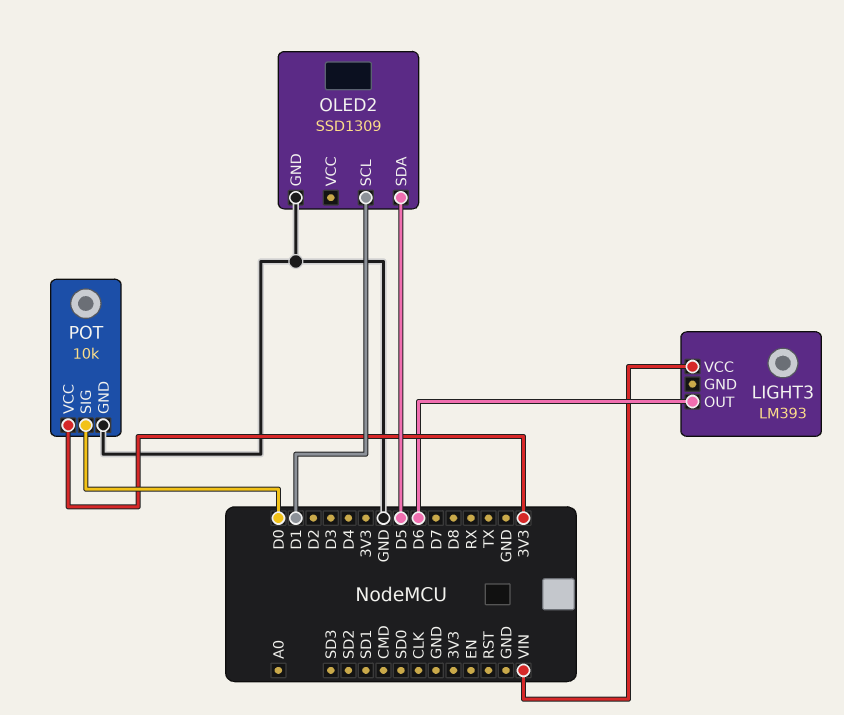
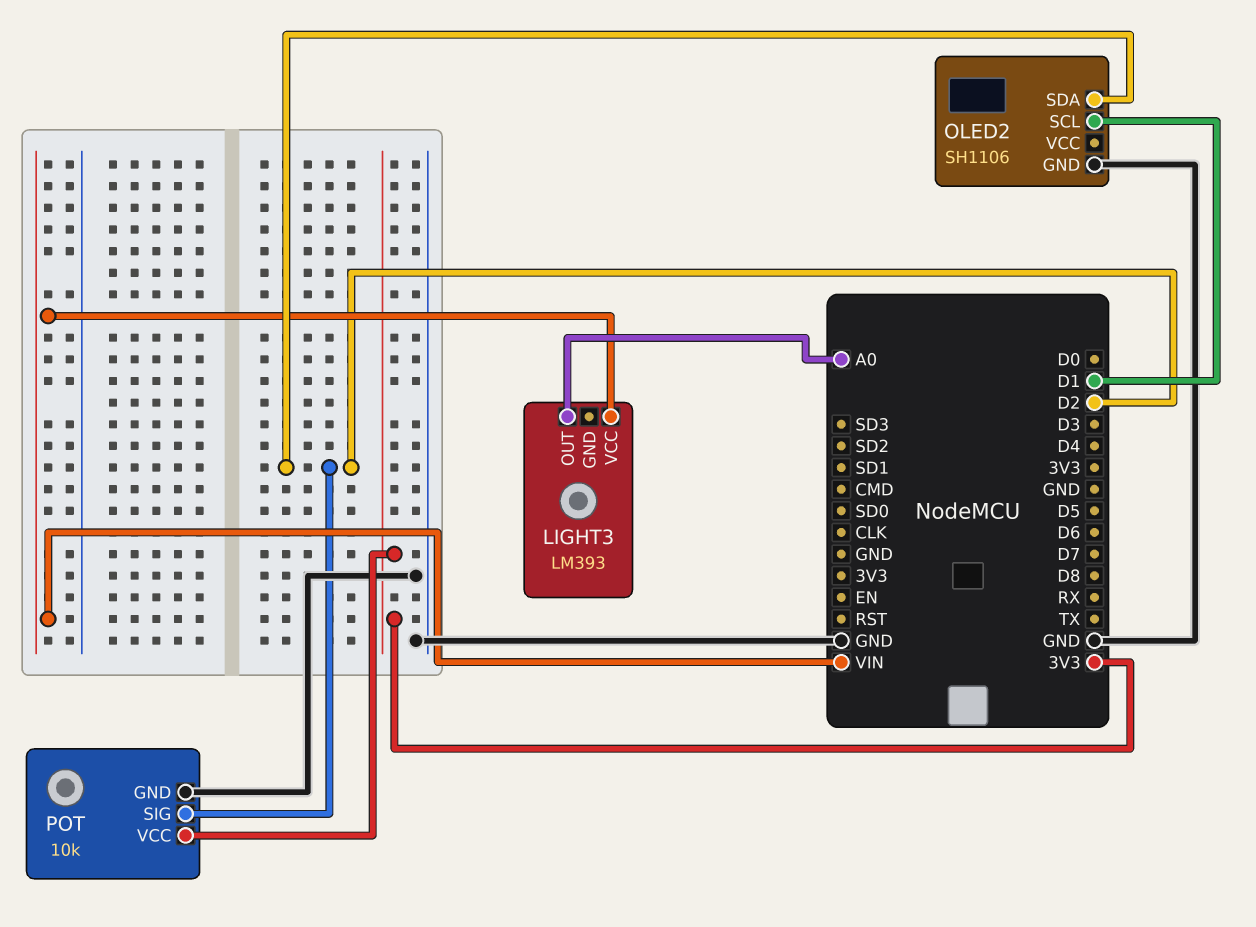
LIGHT3 pin OUT: D6 -> A0
OLED2: SSD1309 -> SH1106
OLED2 pin SDA: D5 -> D2
POT pin SIG: D0 -> D2

